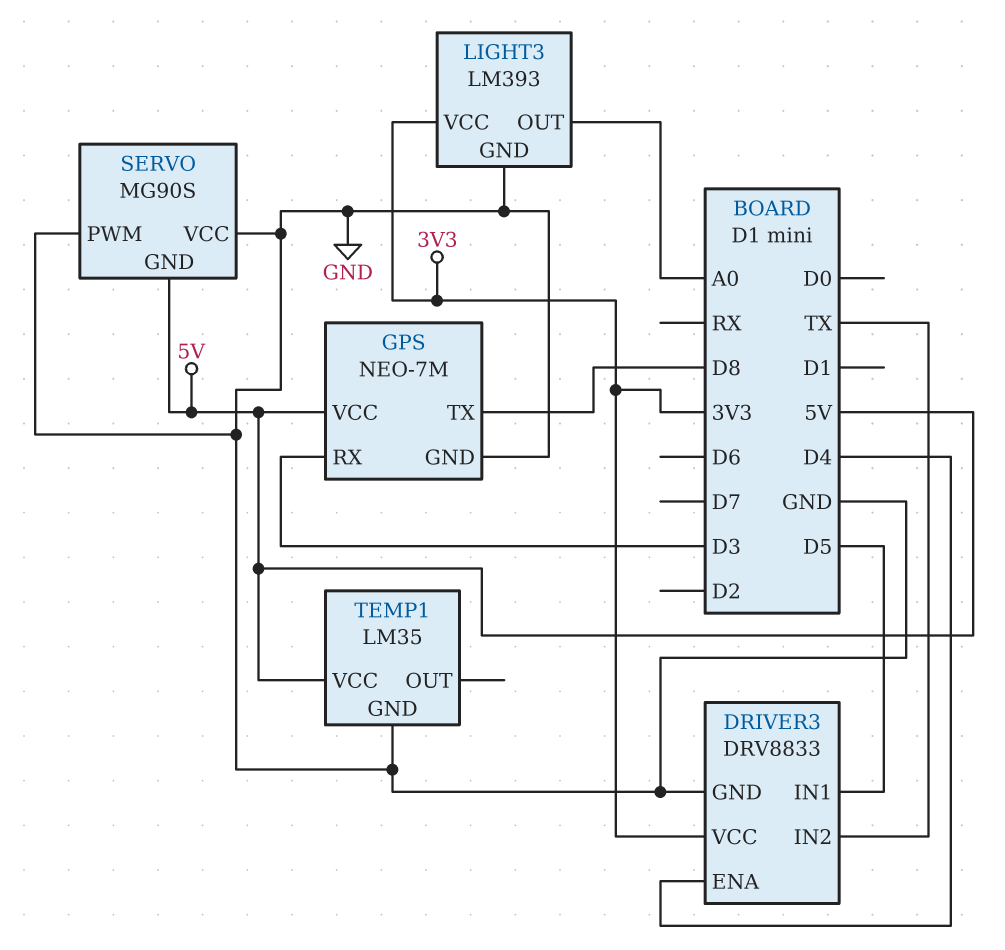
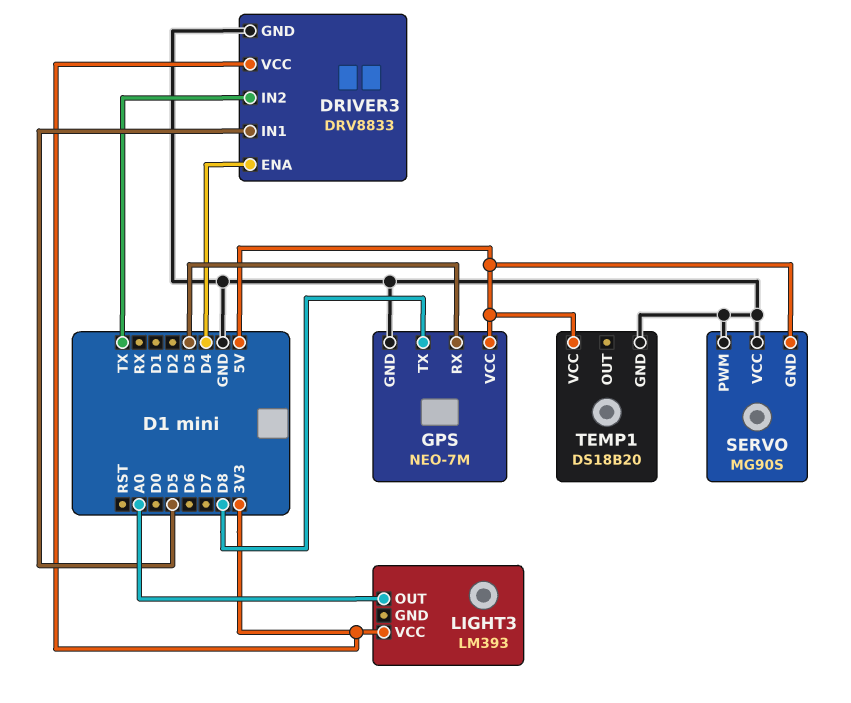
LIGHT3 pin GND: GND -> none
TEMP1: LM35 -> DS18B20

